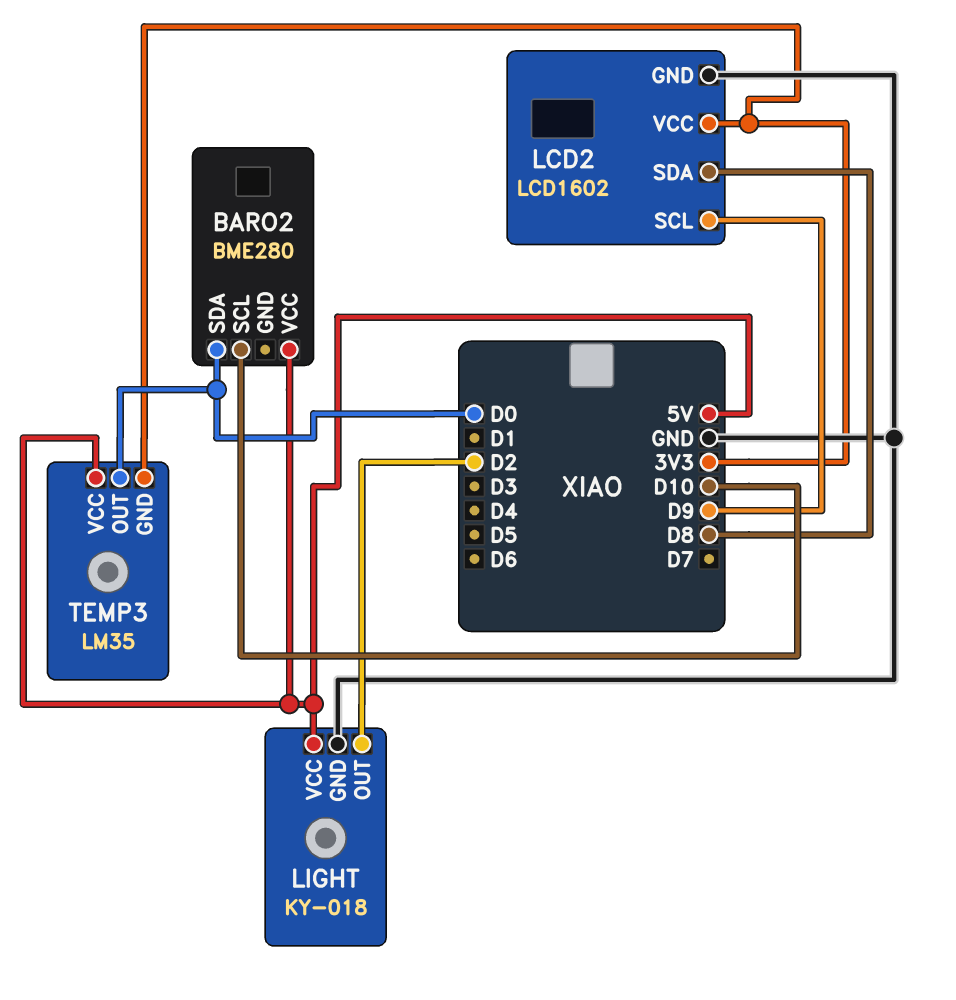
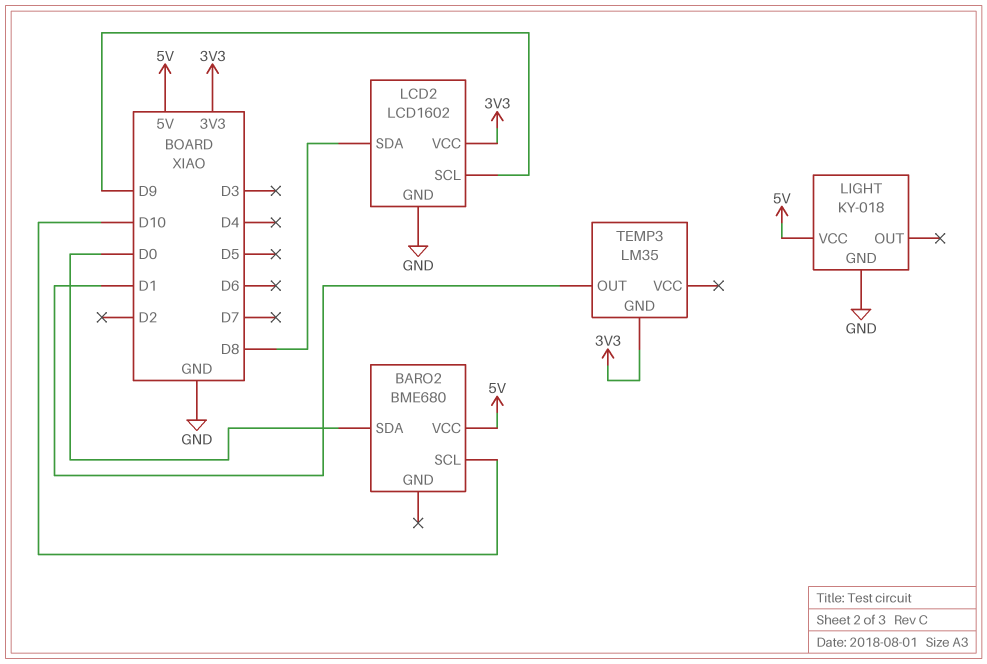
BARO2: BME280 -> BME680
LIGHT pin OUT: D2 -> none
TEMP3 pin OUT: D0 -> D1
TEMP3 pin VCC: 5V -> none

